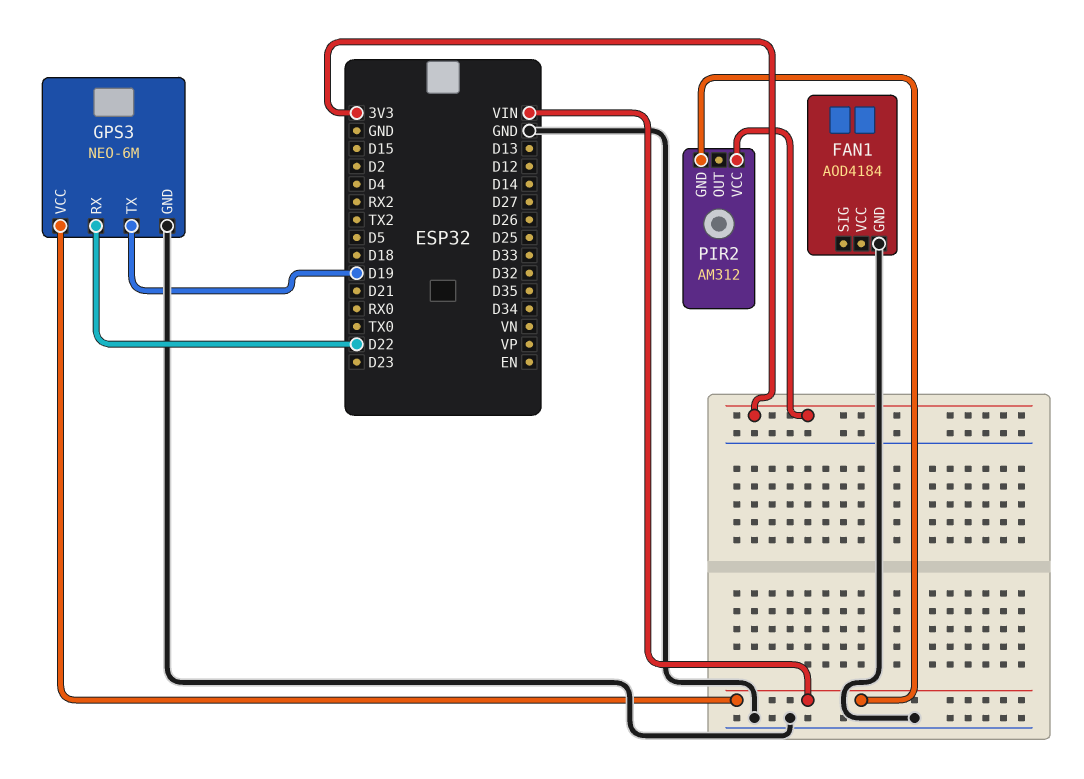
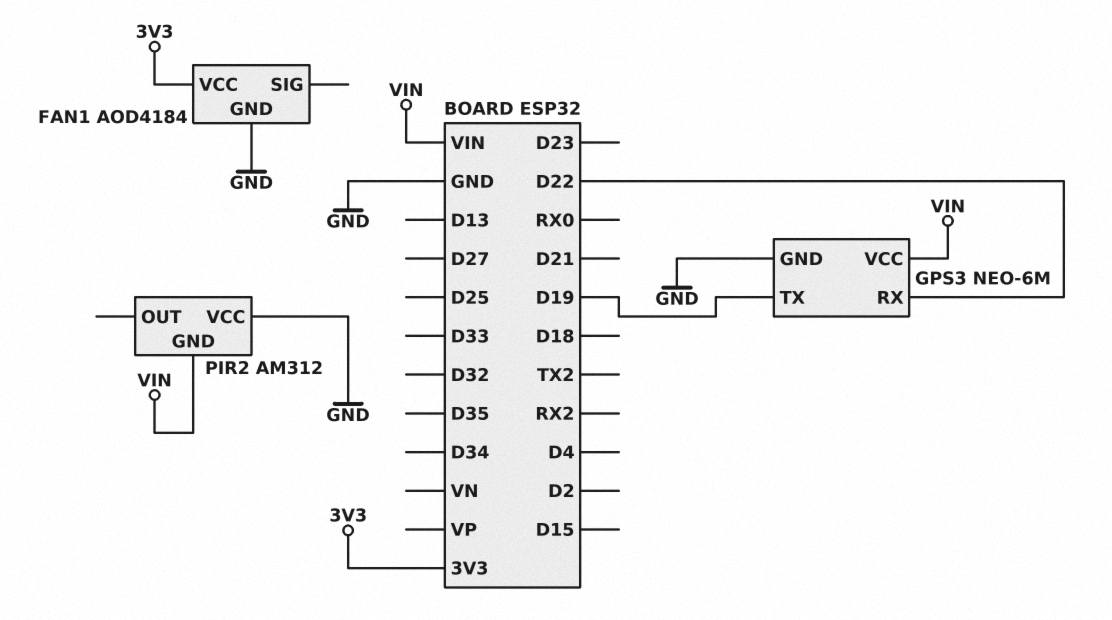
FAN1 pin VCC: none -> 3V3
PIR2 pin VCC: 3V3 -> GND

